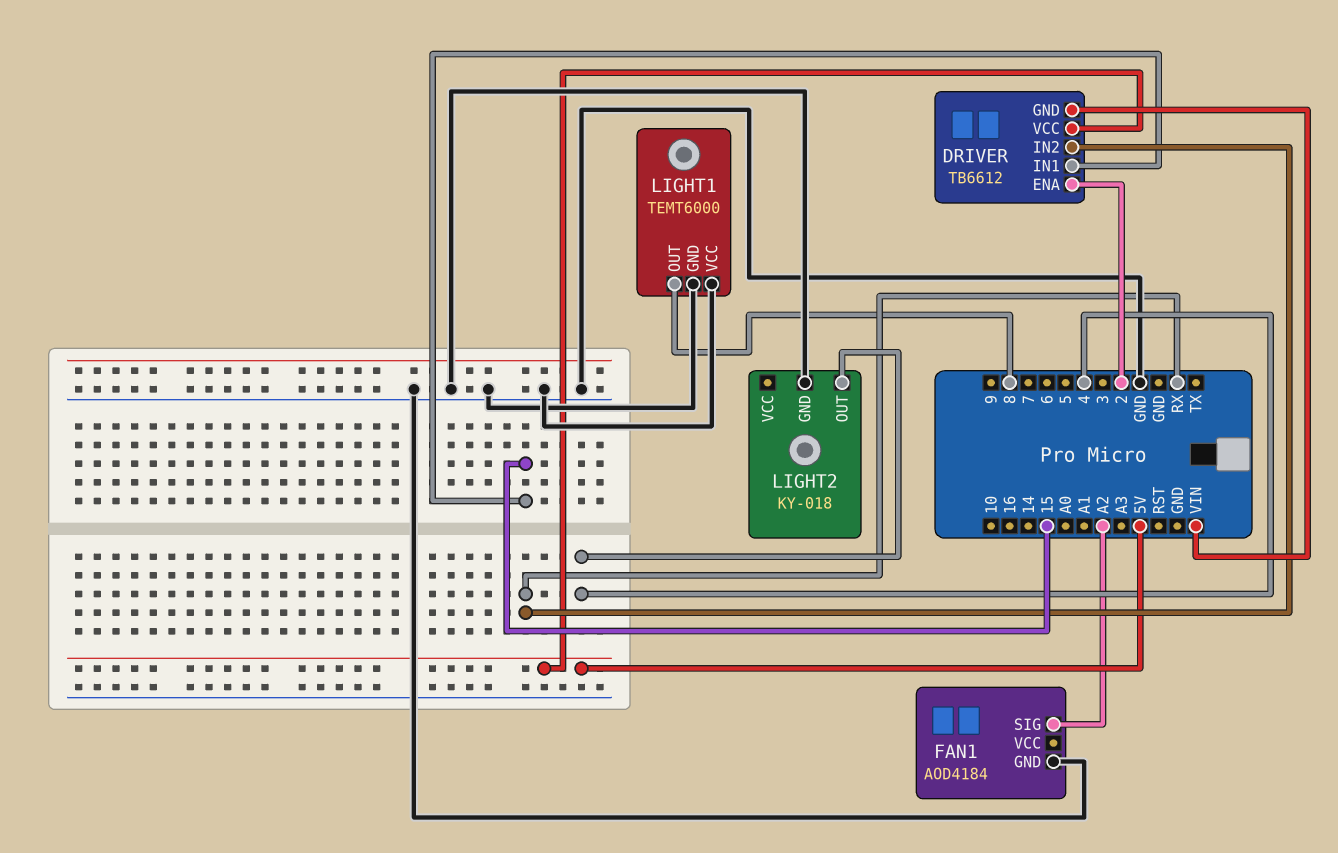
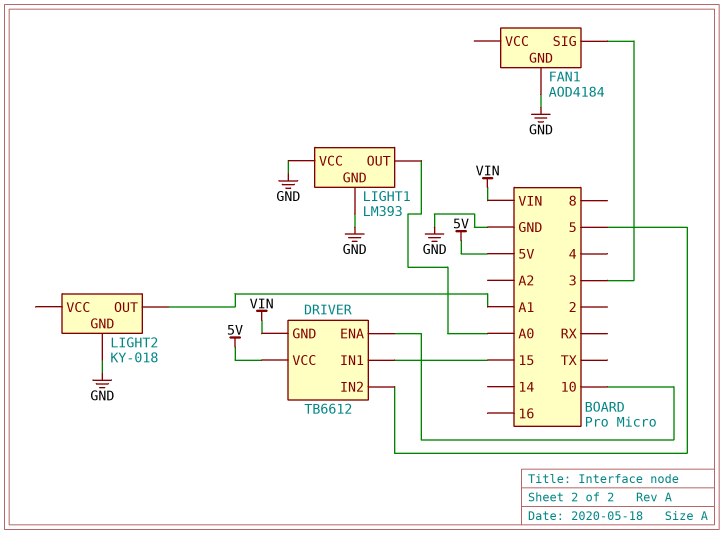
DRIVER pin ENA: 2 -> 10
DRIVER pin IN2: RX -> 5
FAN1 pin SIG: A2 -> 3
LIGHT1: TEMT6000 -> LM393
LIGHT1 pin OUT: 8 -> A0
LIGHT2 pin OUT: 4 -> A1

